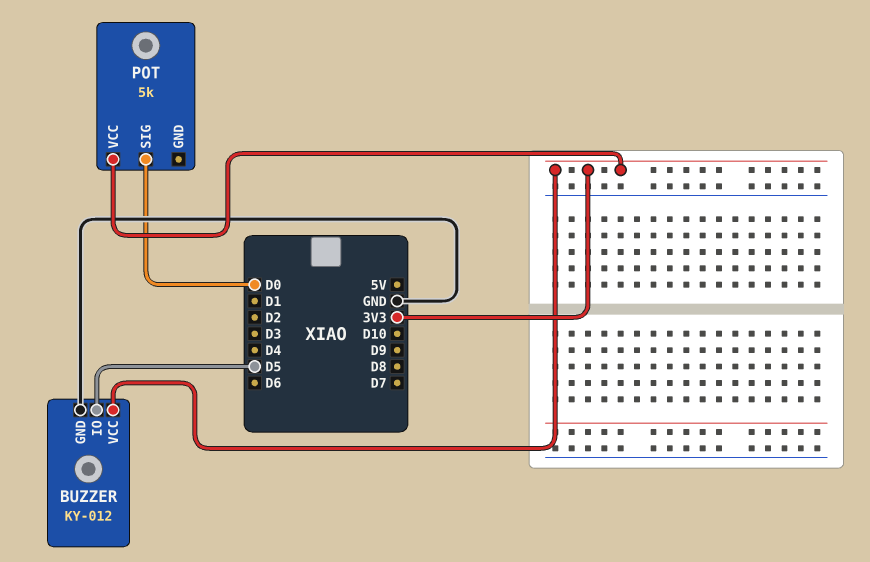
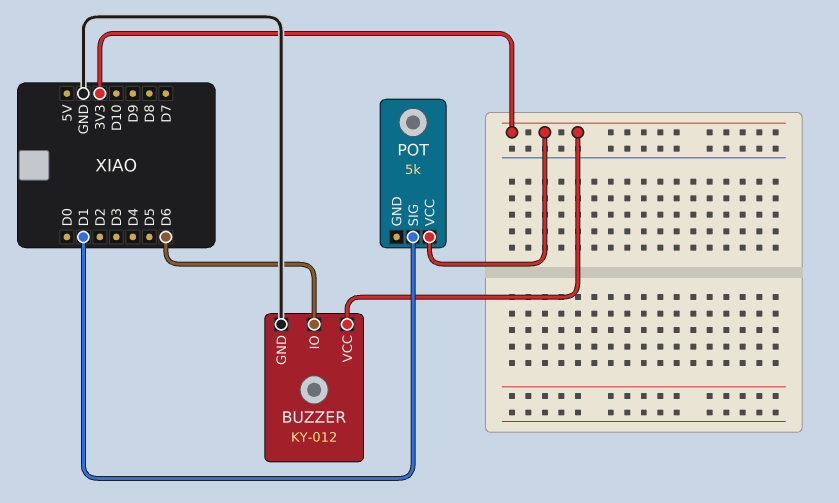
BUZZER pin IO: D5 -> D6
POT pin SIG: D0 -> D1

